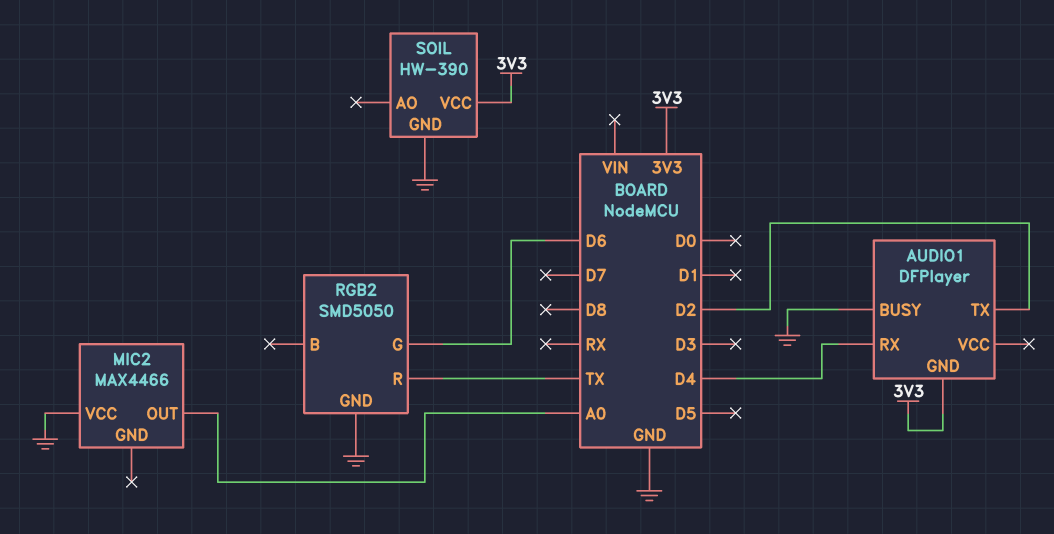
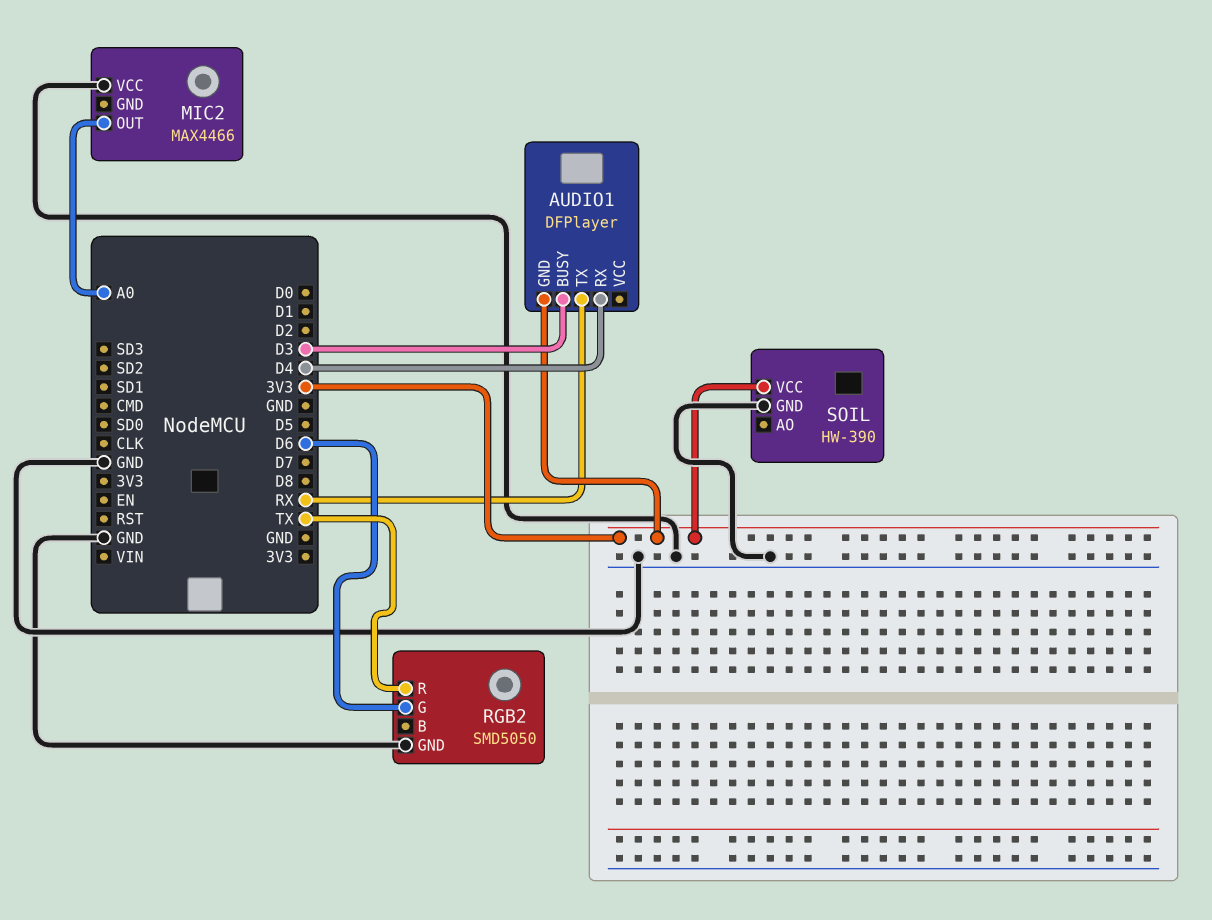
AUDIO1 pin BUSY: GND -> D3
AUDIO1 pin TX: D2 -> RX

